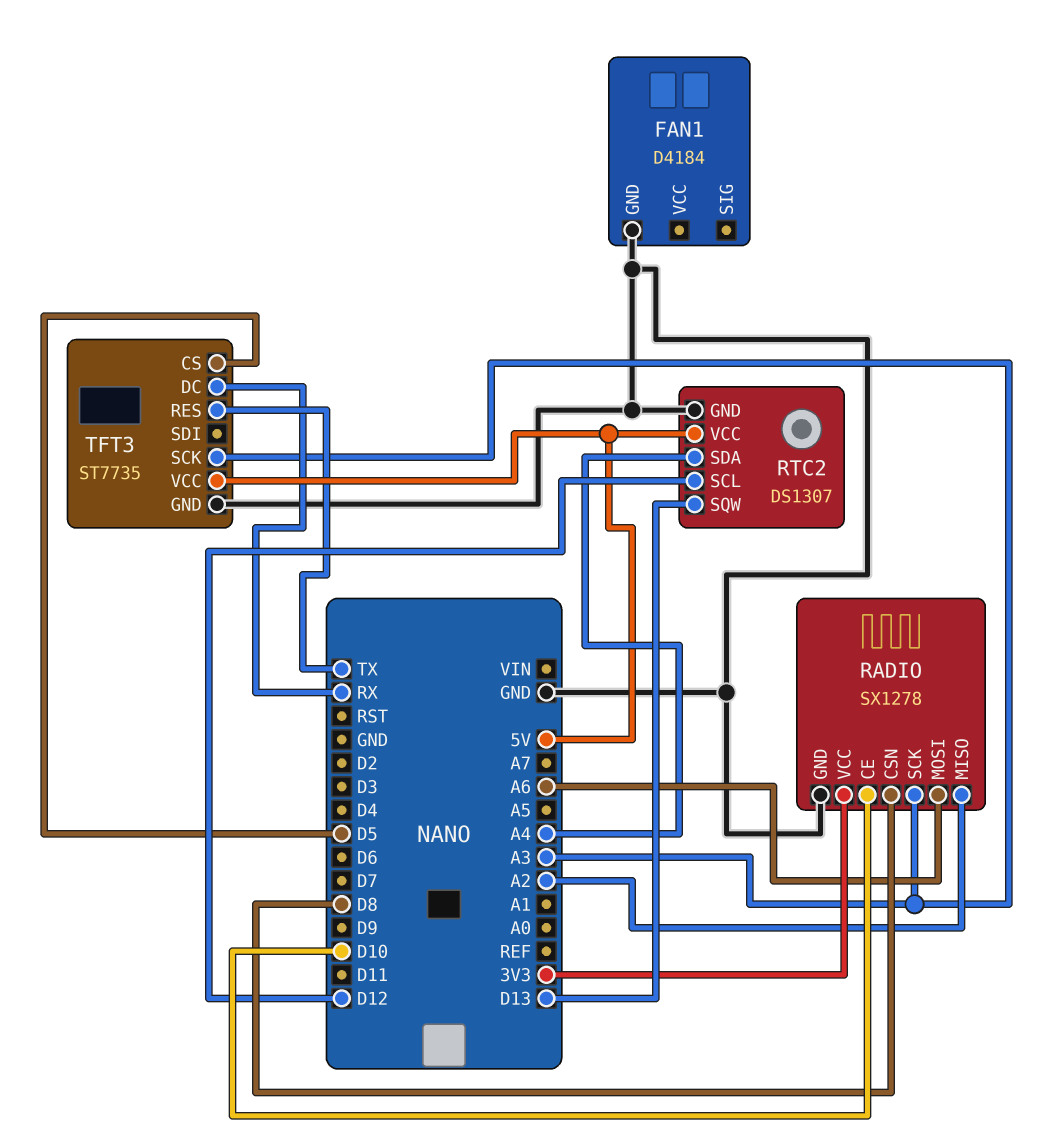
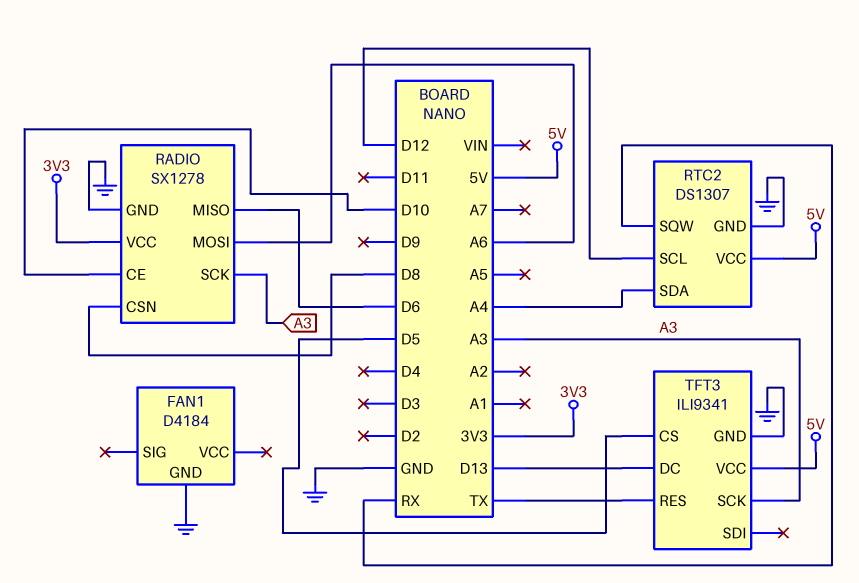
RADIO pin MISO: A2 -> D6
RTC2 pin SQW: D13 -> RX
TFT3: ST7735 -> ILI9341
TFT3 pin DC: RX -> D13

